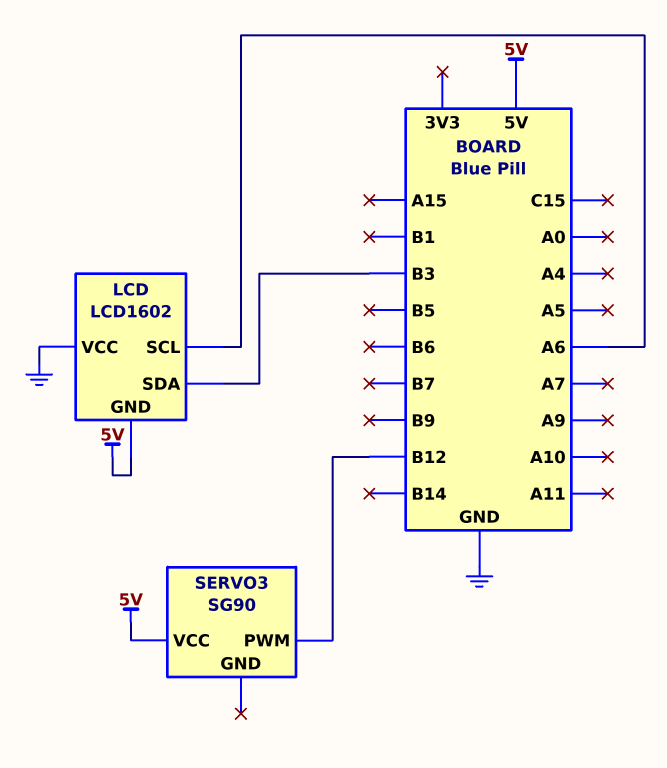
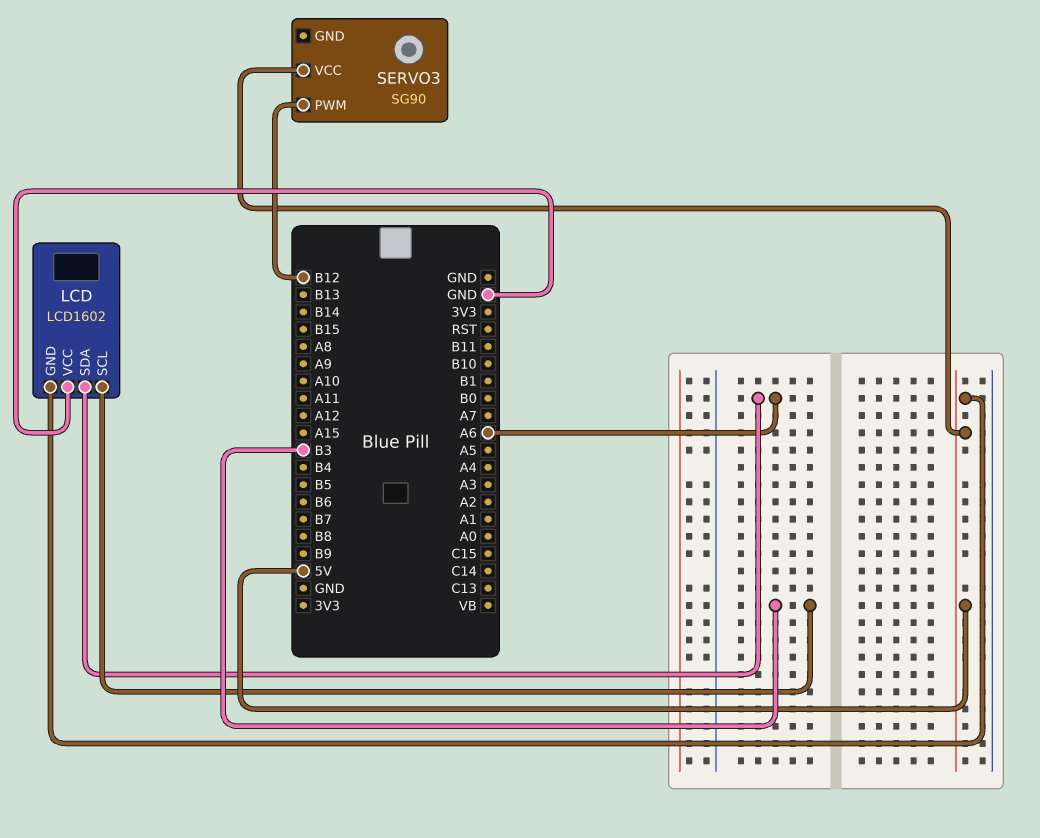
LCD pin SCL: A6 -> B3
LCD pin SDA: B3 -> A6

